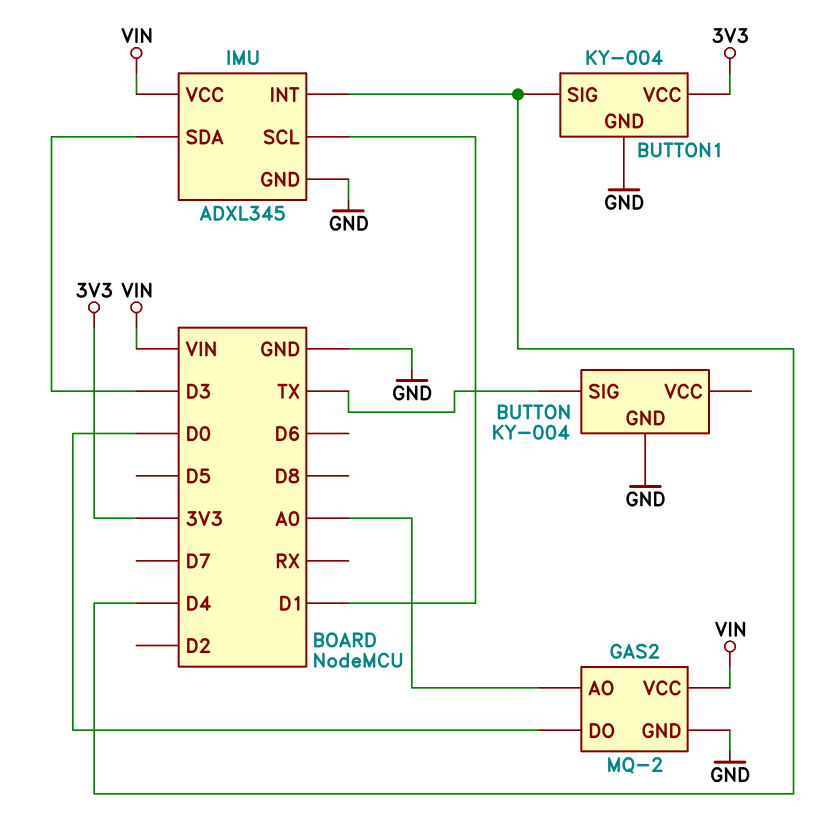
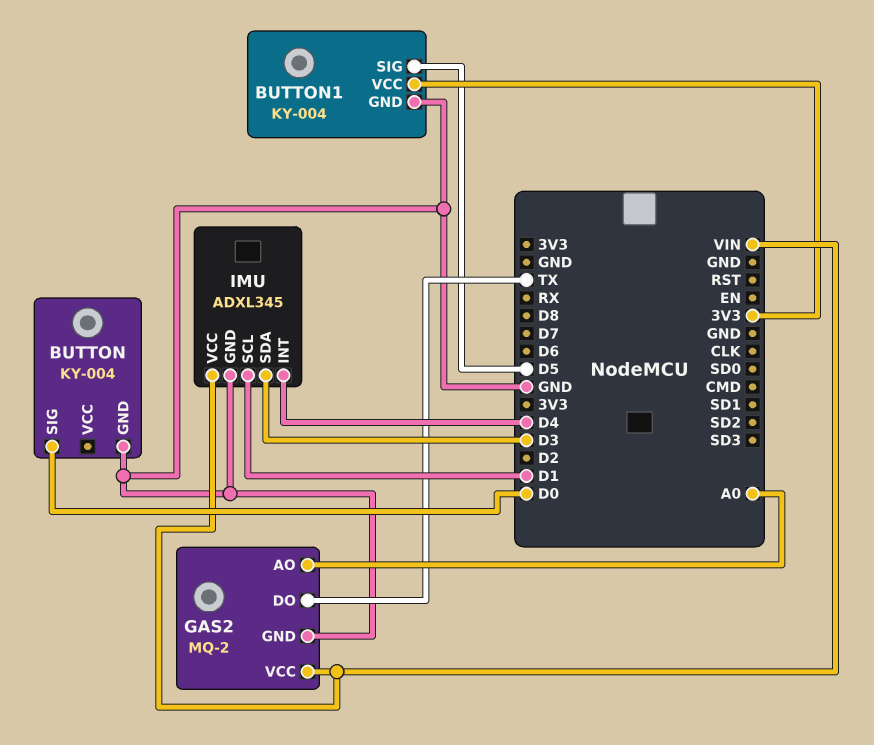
BUTTON pin SIG: TX -> D0
BUTTON1 pin SIG: D4 -> D5
GAS2 pin DO: D0 -> TX

